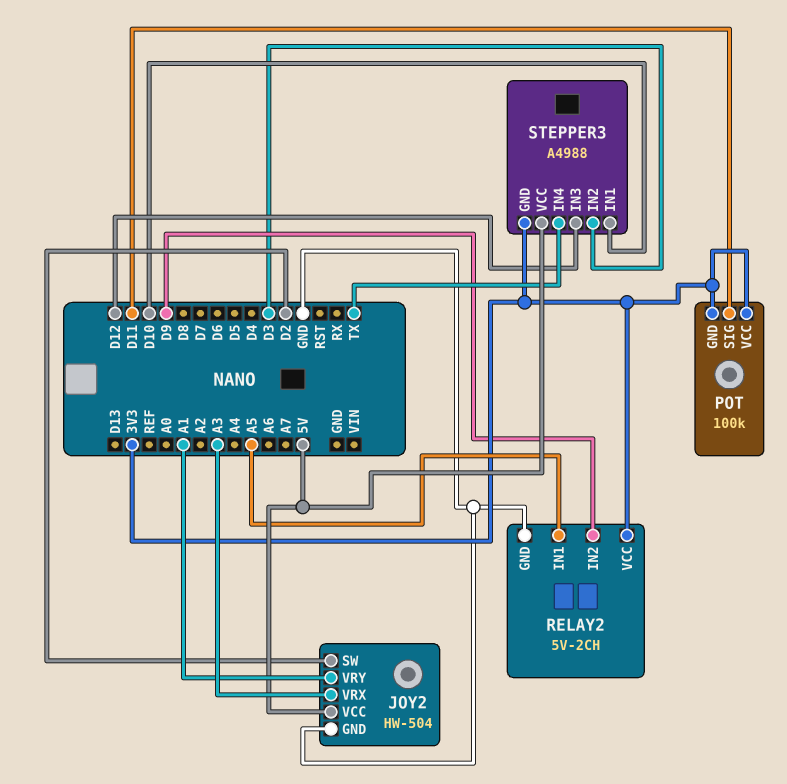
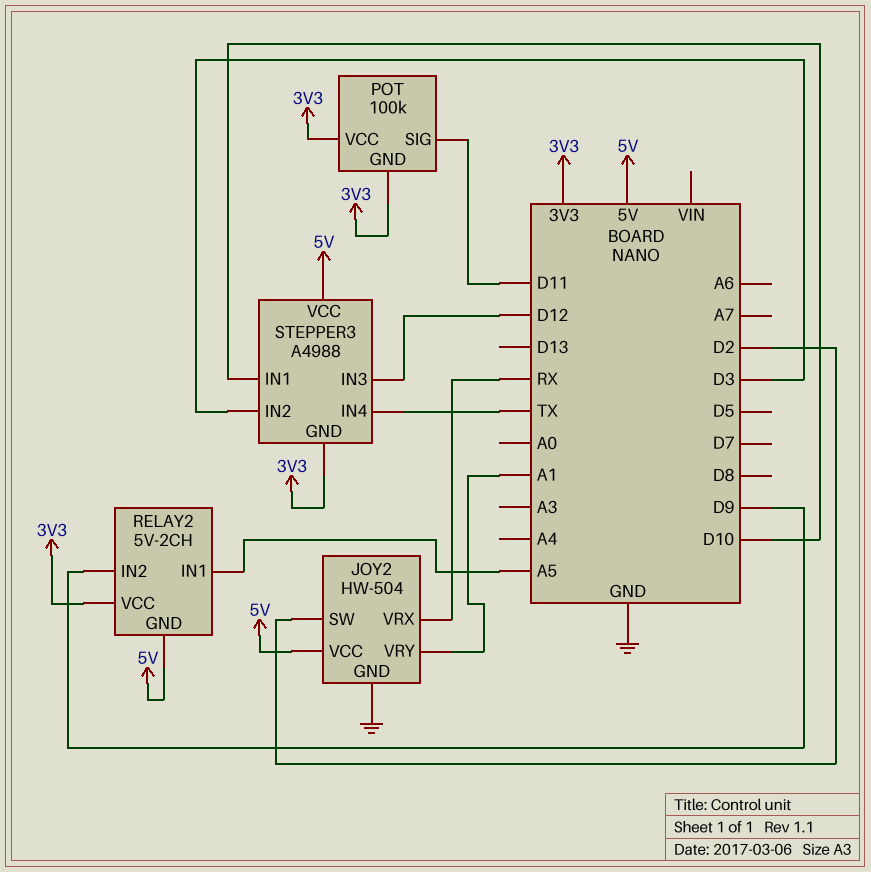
JOY2 pin VRX: A3 -> RX
RELAY2 pin GND: GND -> 5V

